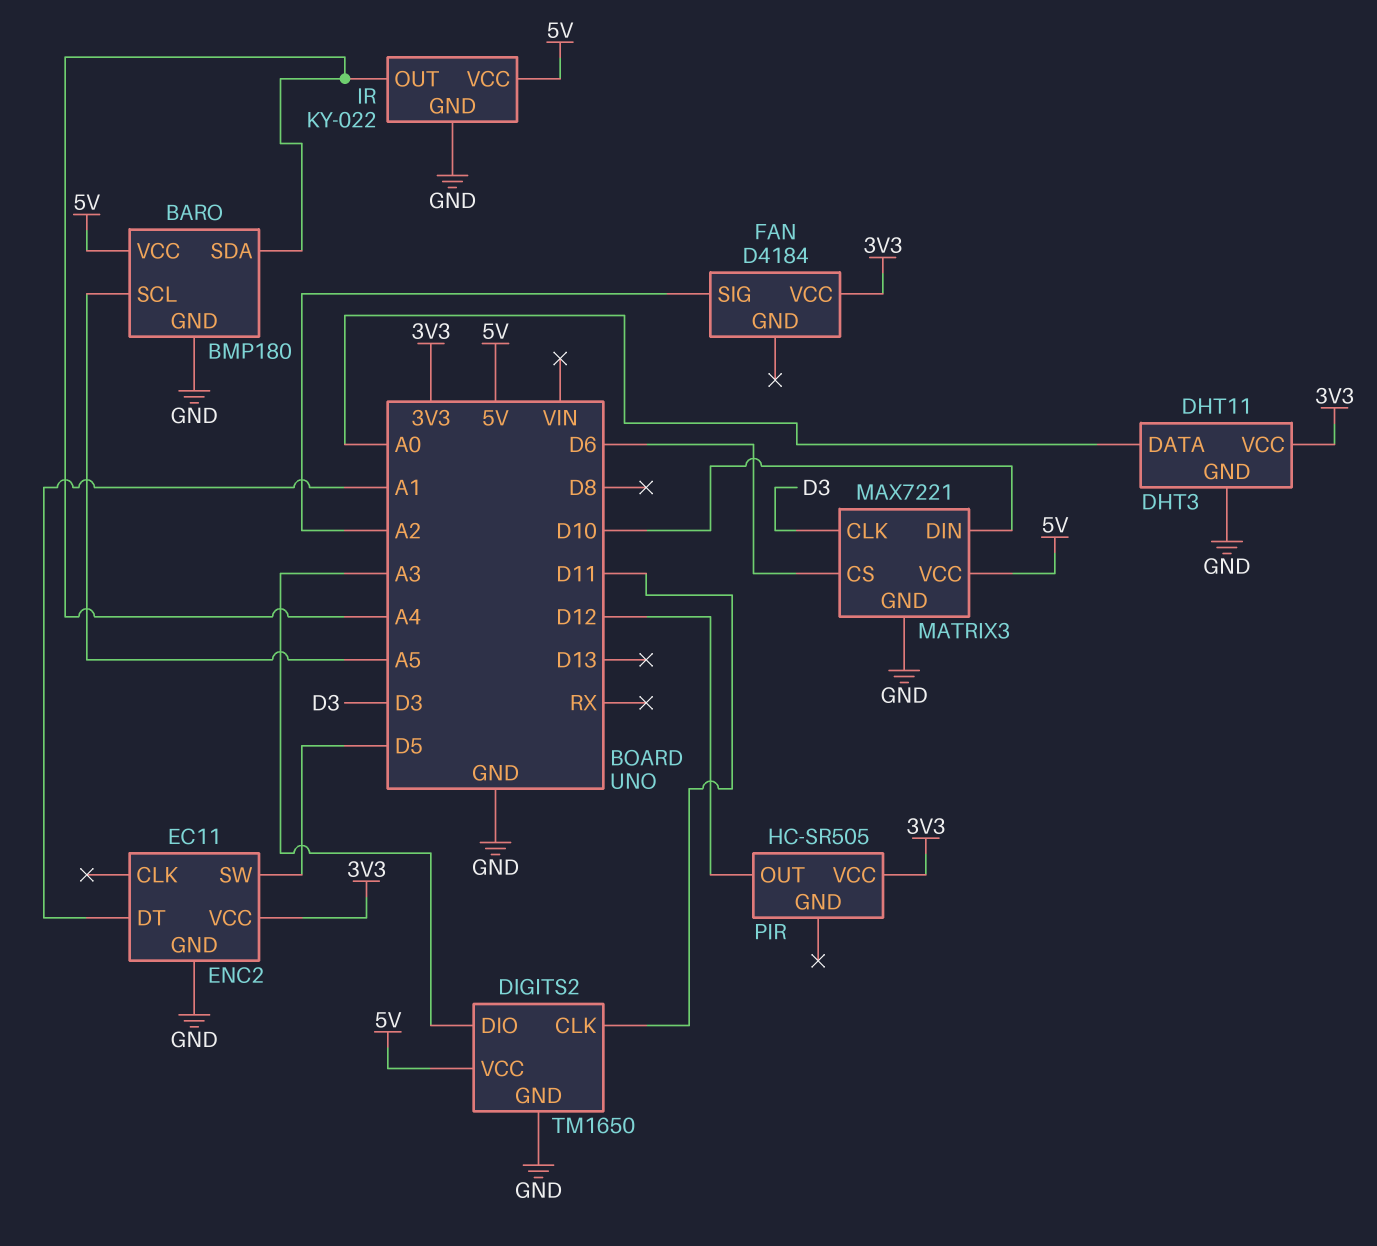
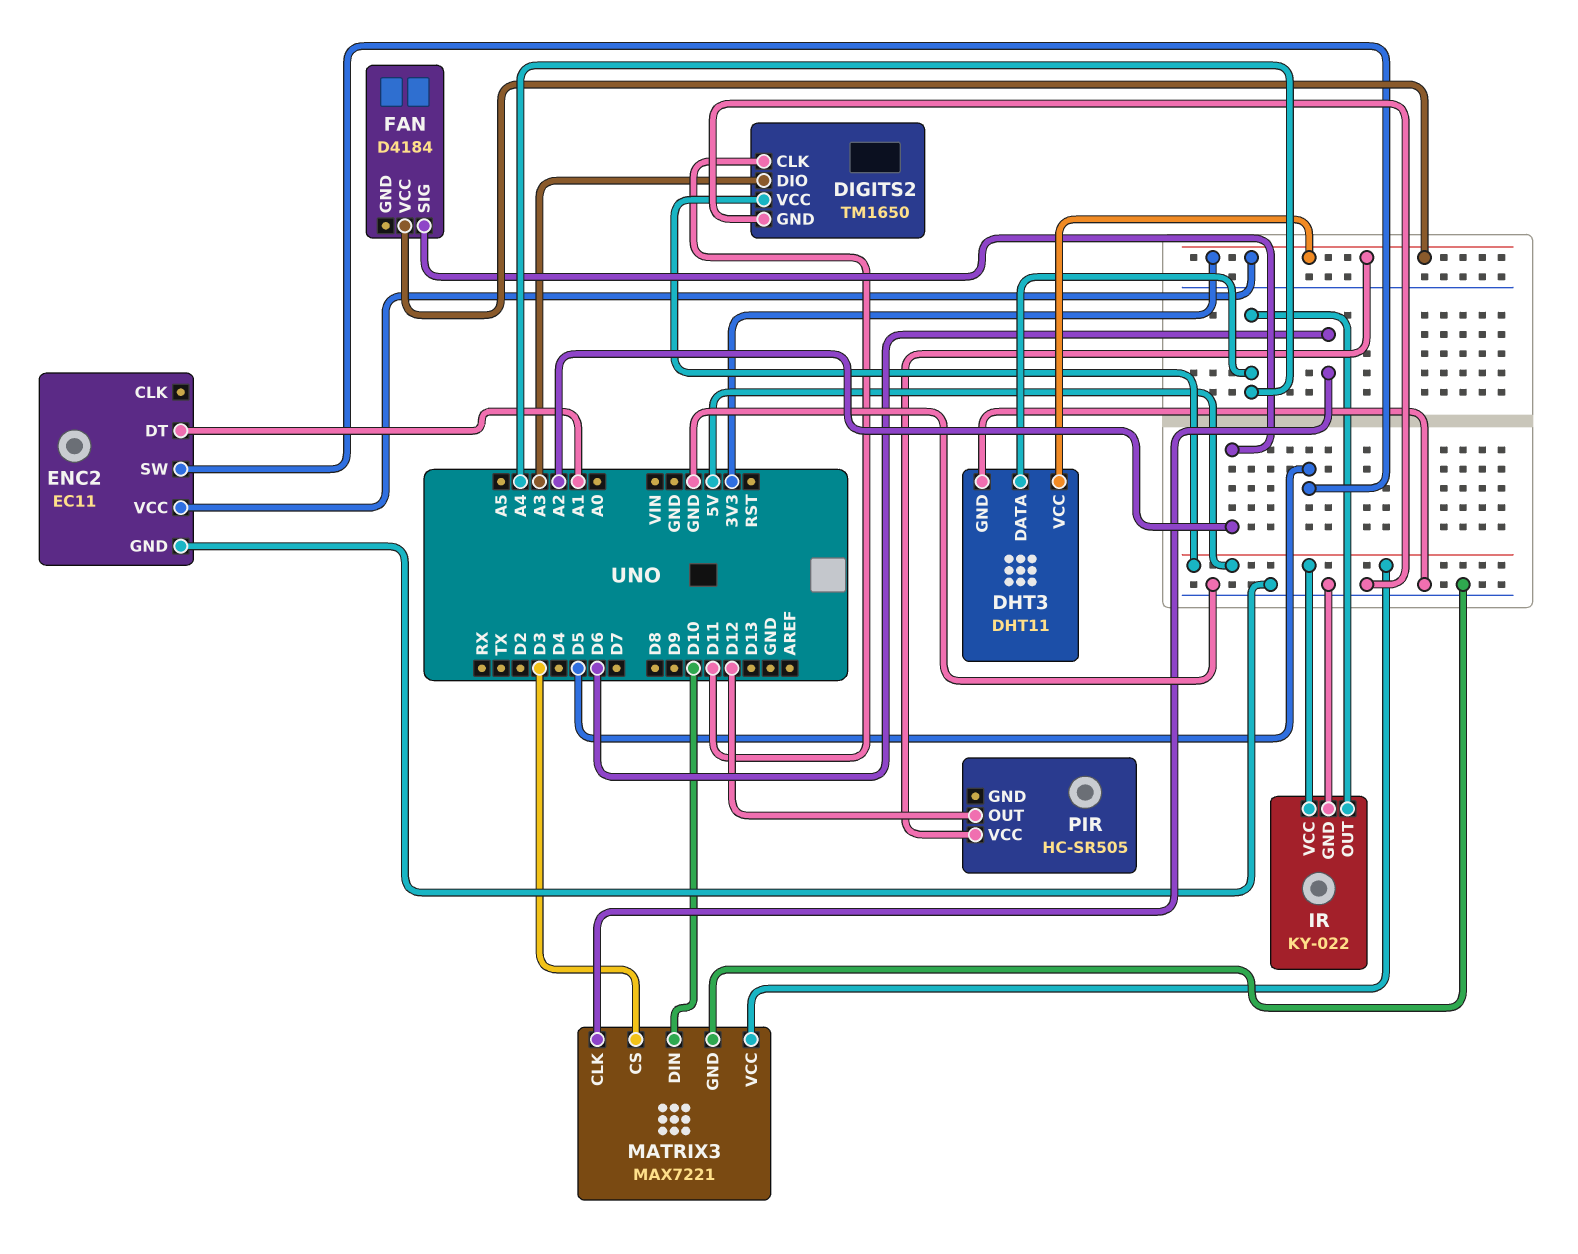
BARO: BMP180 -> none
BARO pin GND: GND -> none
BARO pin SCL: A5 -> none
BARO pin SDA: A4 -> none
BARO pin VCC: 5V -> none
DHT3 pin DATA: A0 -> A4
MATRIX3 pin CLK: D3 -> D6
MATRIX3 pin CS: D6 -> D3

